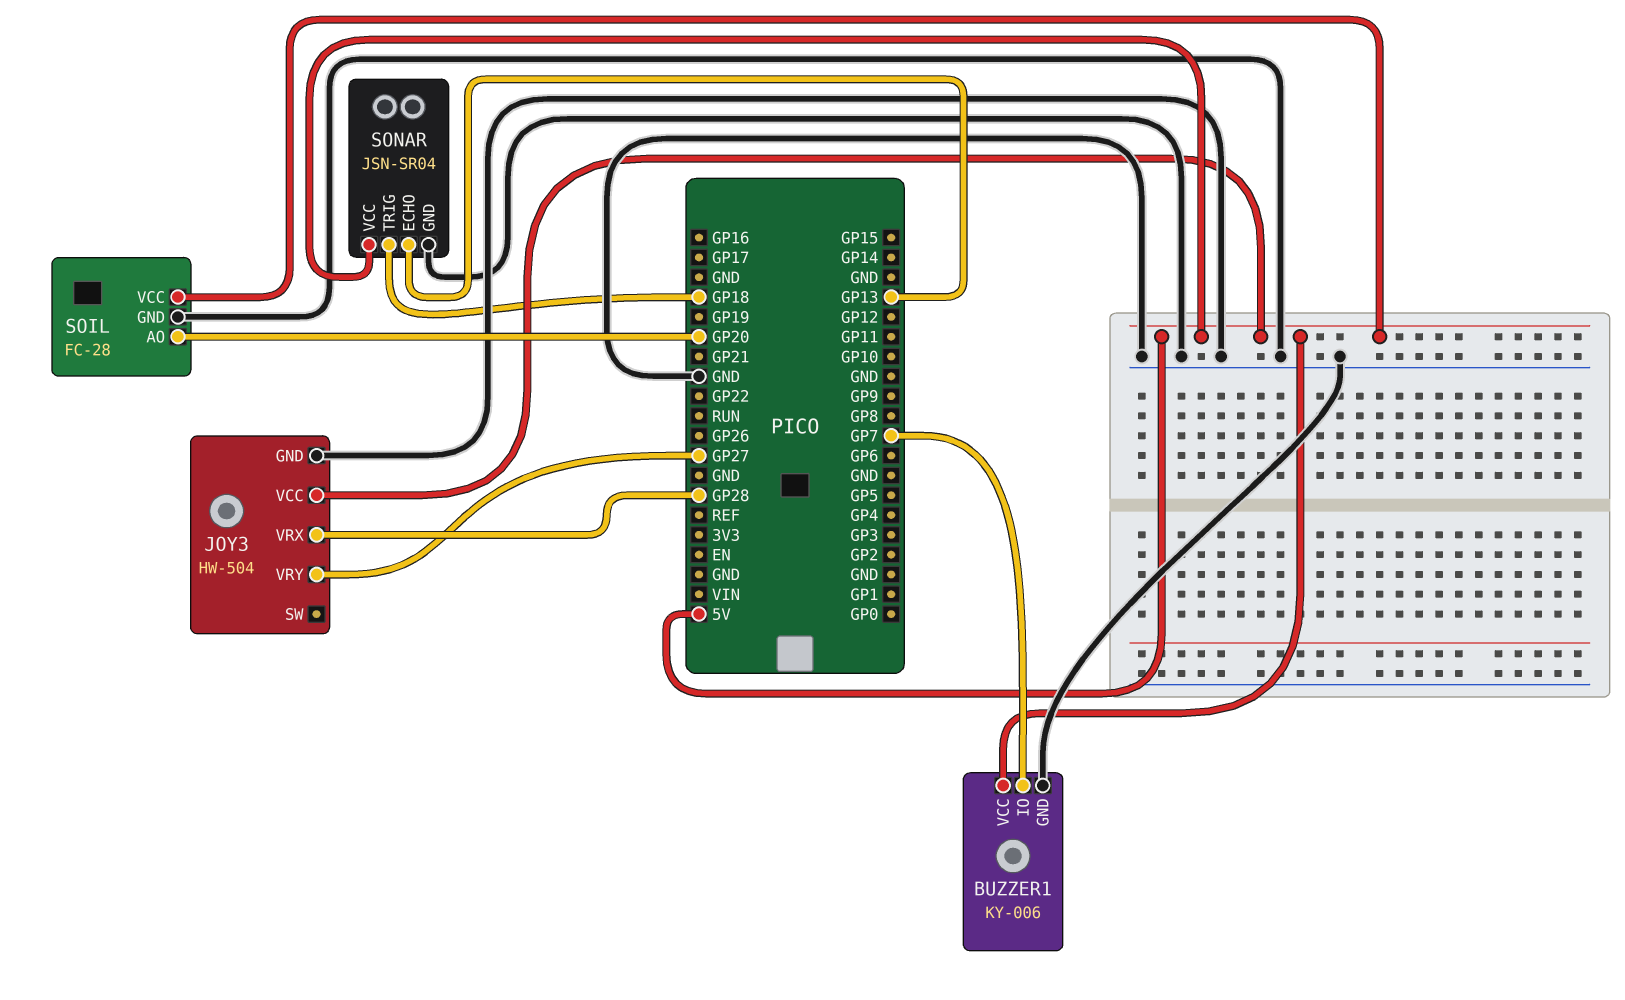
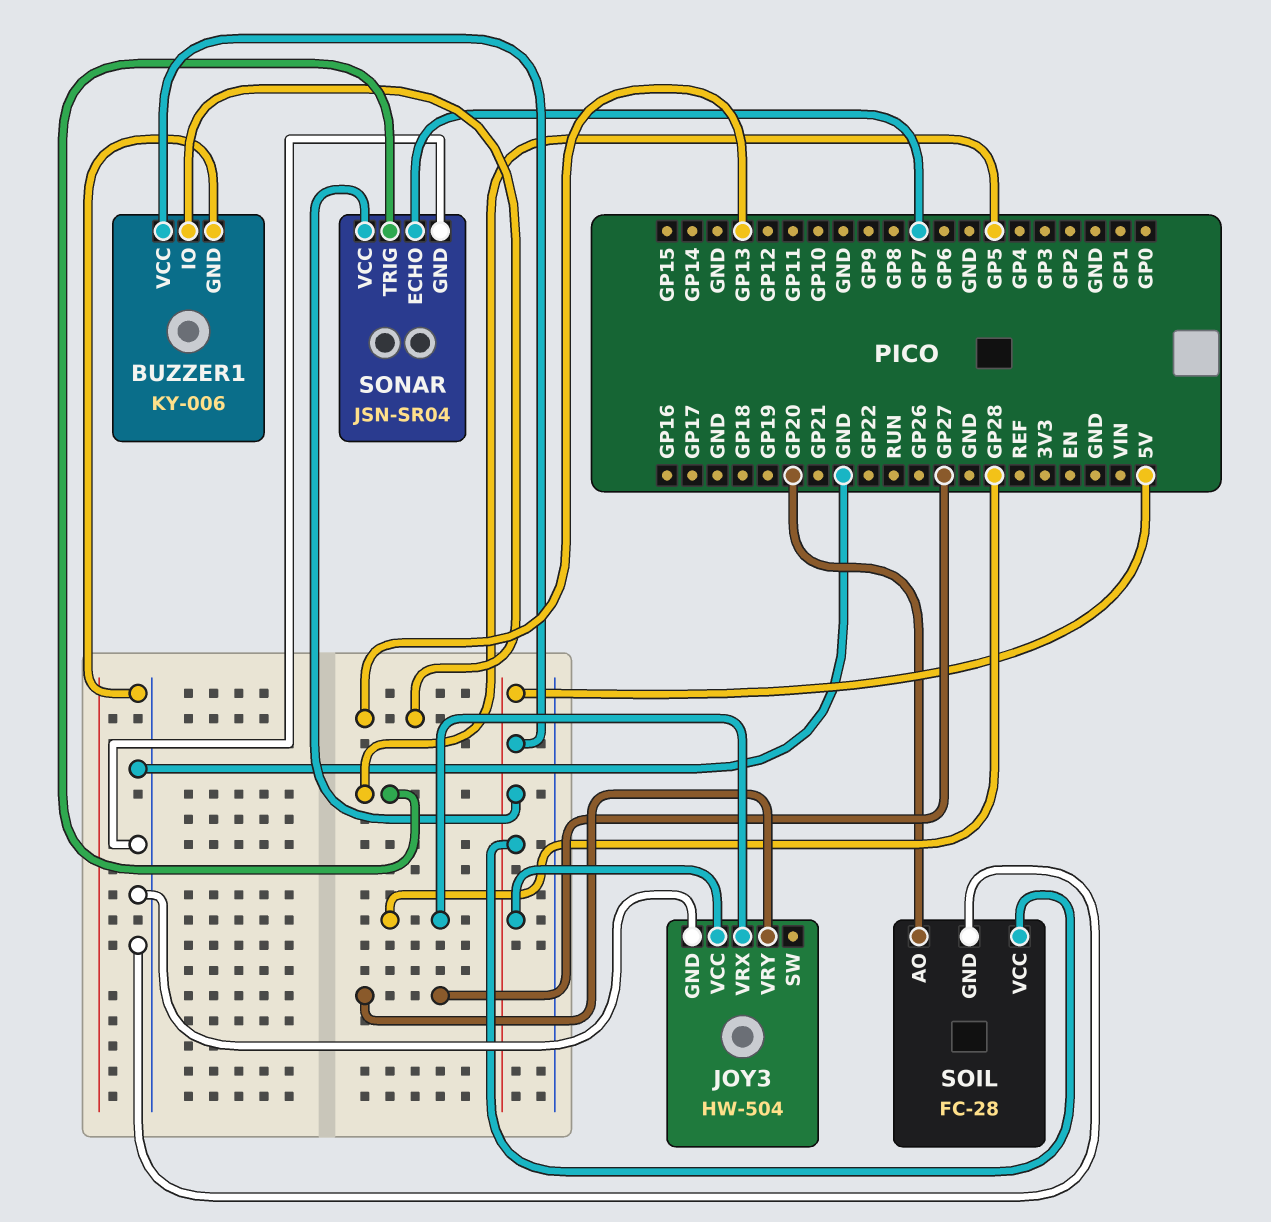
BUZZER1 pin IO: GP7 -> GP13
SONAR pin ECHO: GP13 -> GP7
SONAR pin TRIG: GP18 -> GP5

